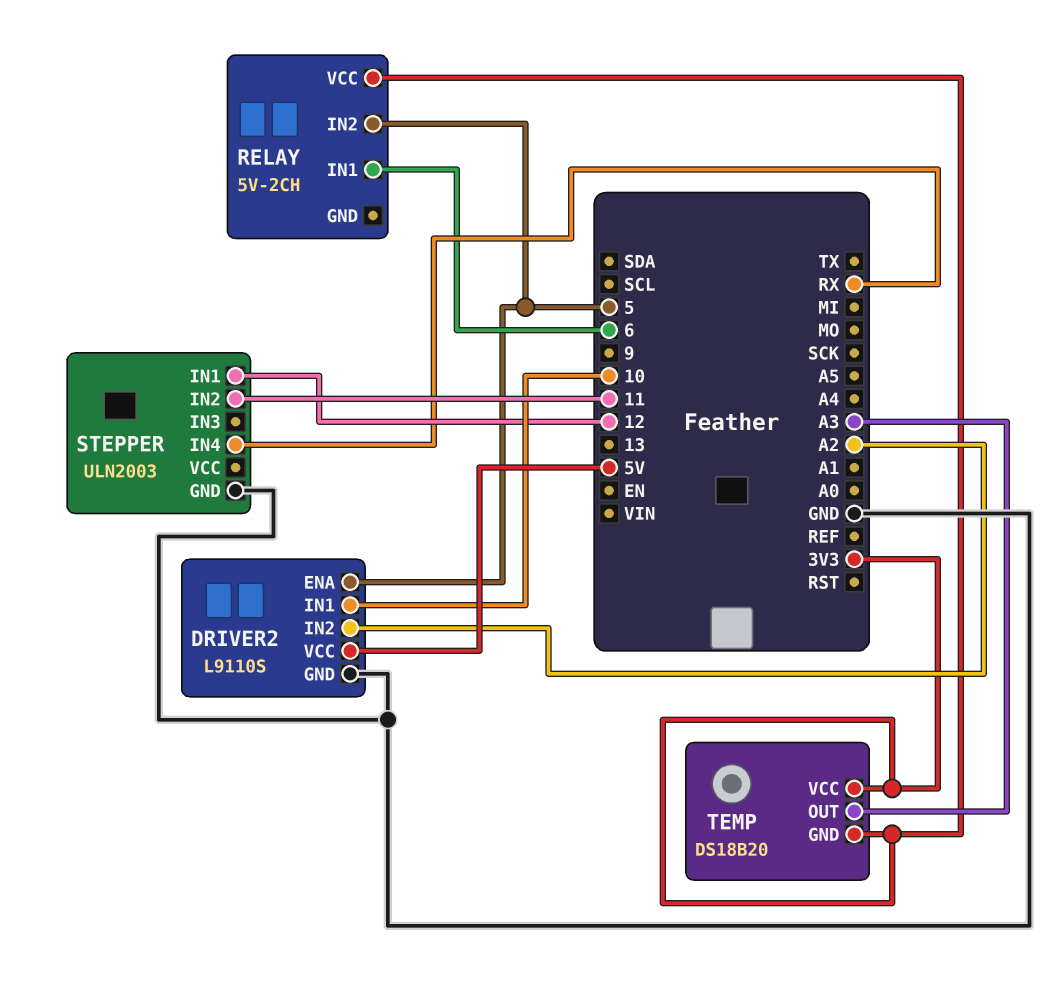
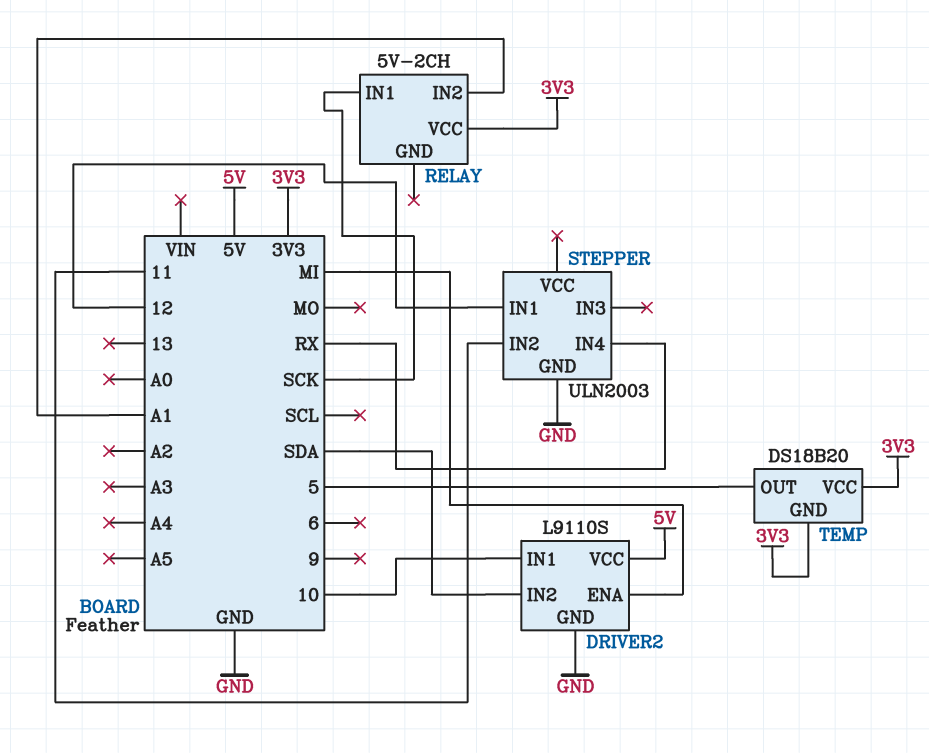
DRIVER2 pin ENA: 5 -> MI
DRIVER2 pin IN2: A2 -> SDA
RELAY pin IN1: 6 -> SCK
RELAY pin IN2: 5 -> A1
TEMP pin OUT: A3 -> 5

